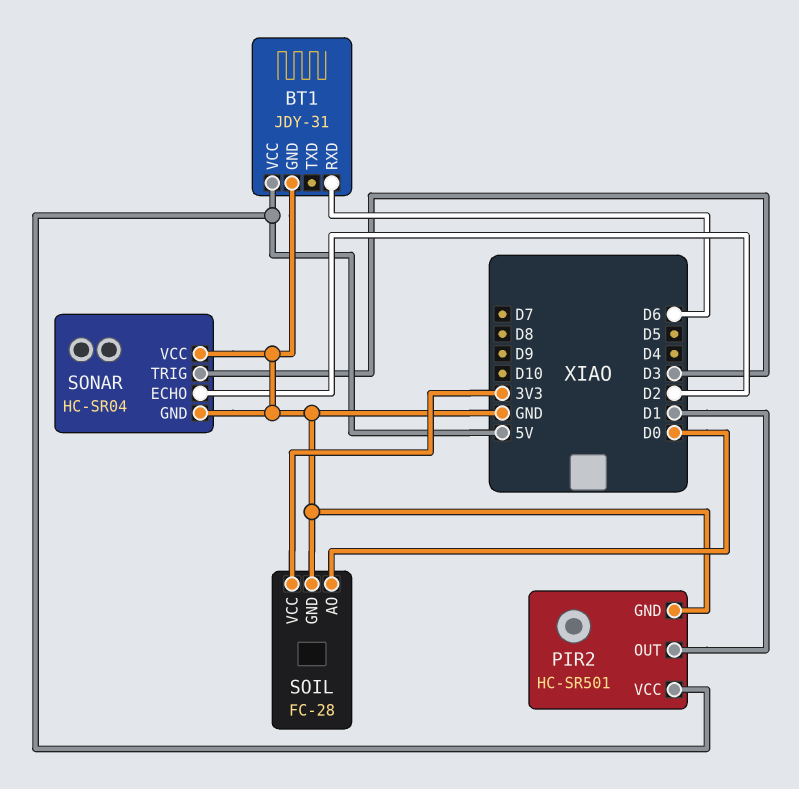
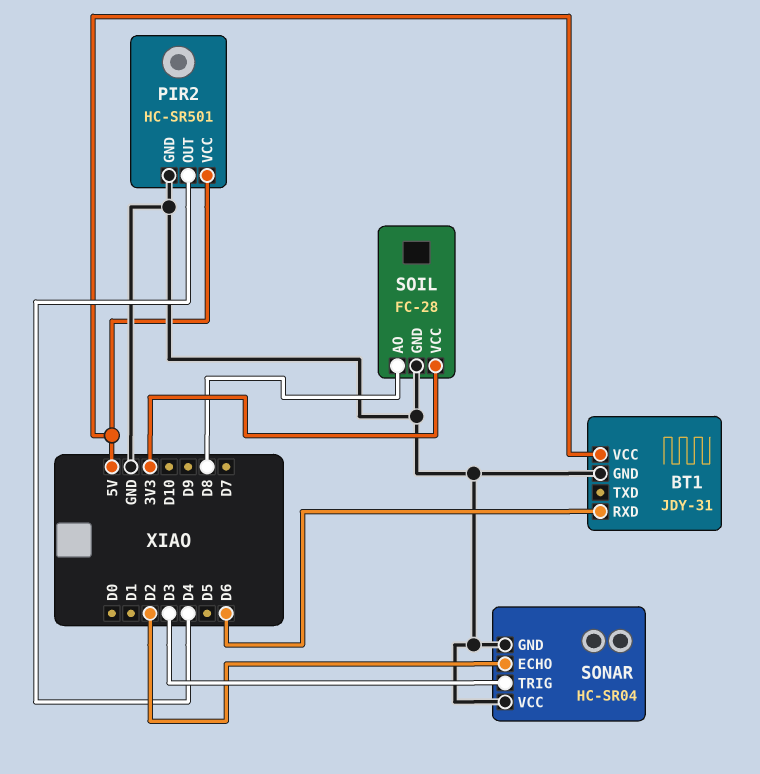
PIR2 pin OUT: D1 -> D4
SOIL pin AO: D0 -> D8

